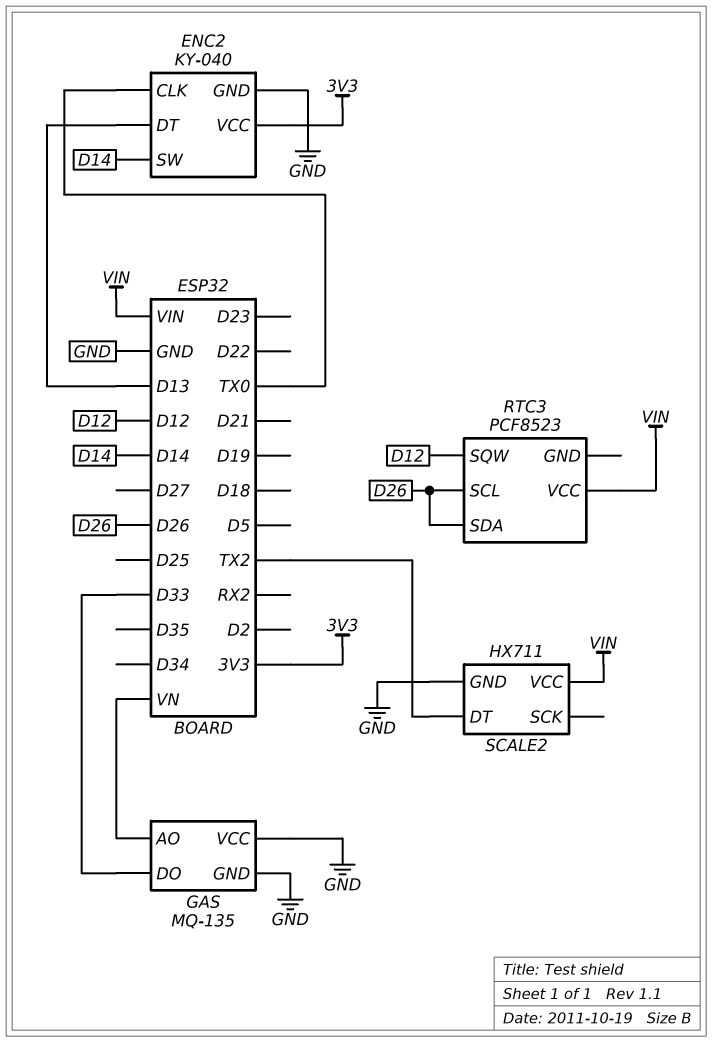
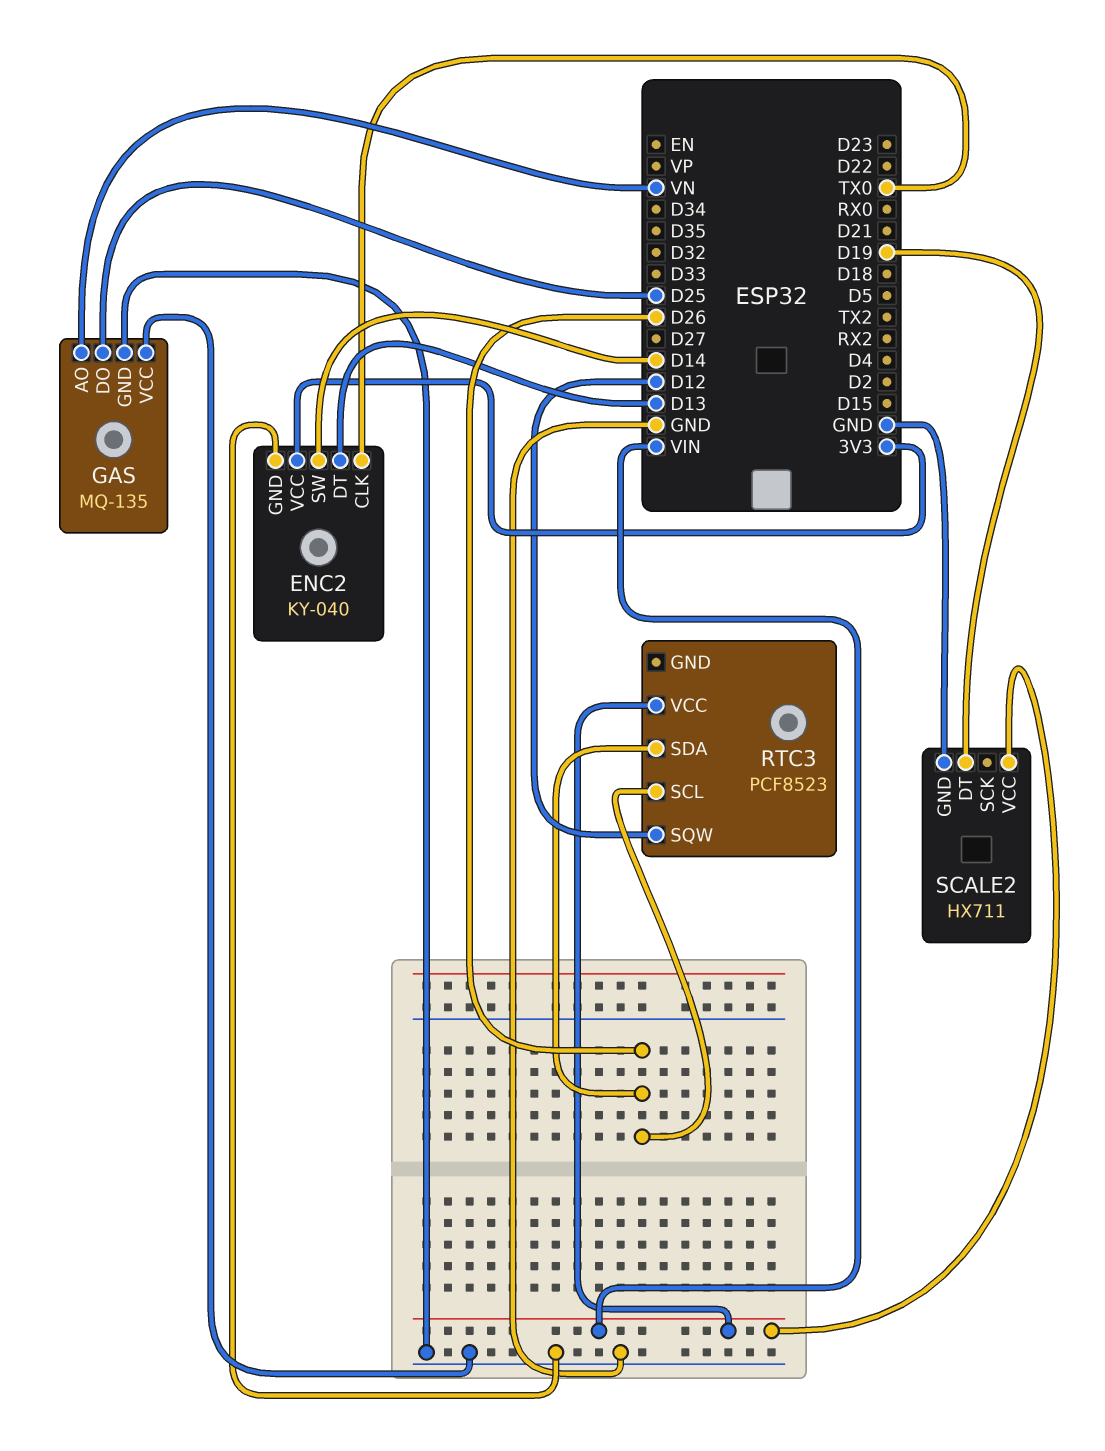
GAS pin DO: D33 -> D25
SCALE2 pin DT: TX2 -> D19

